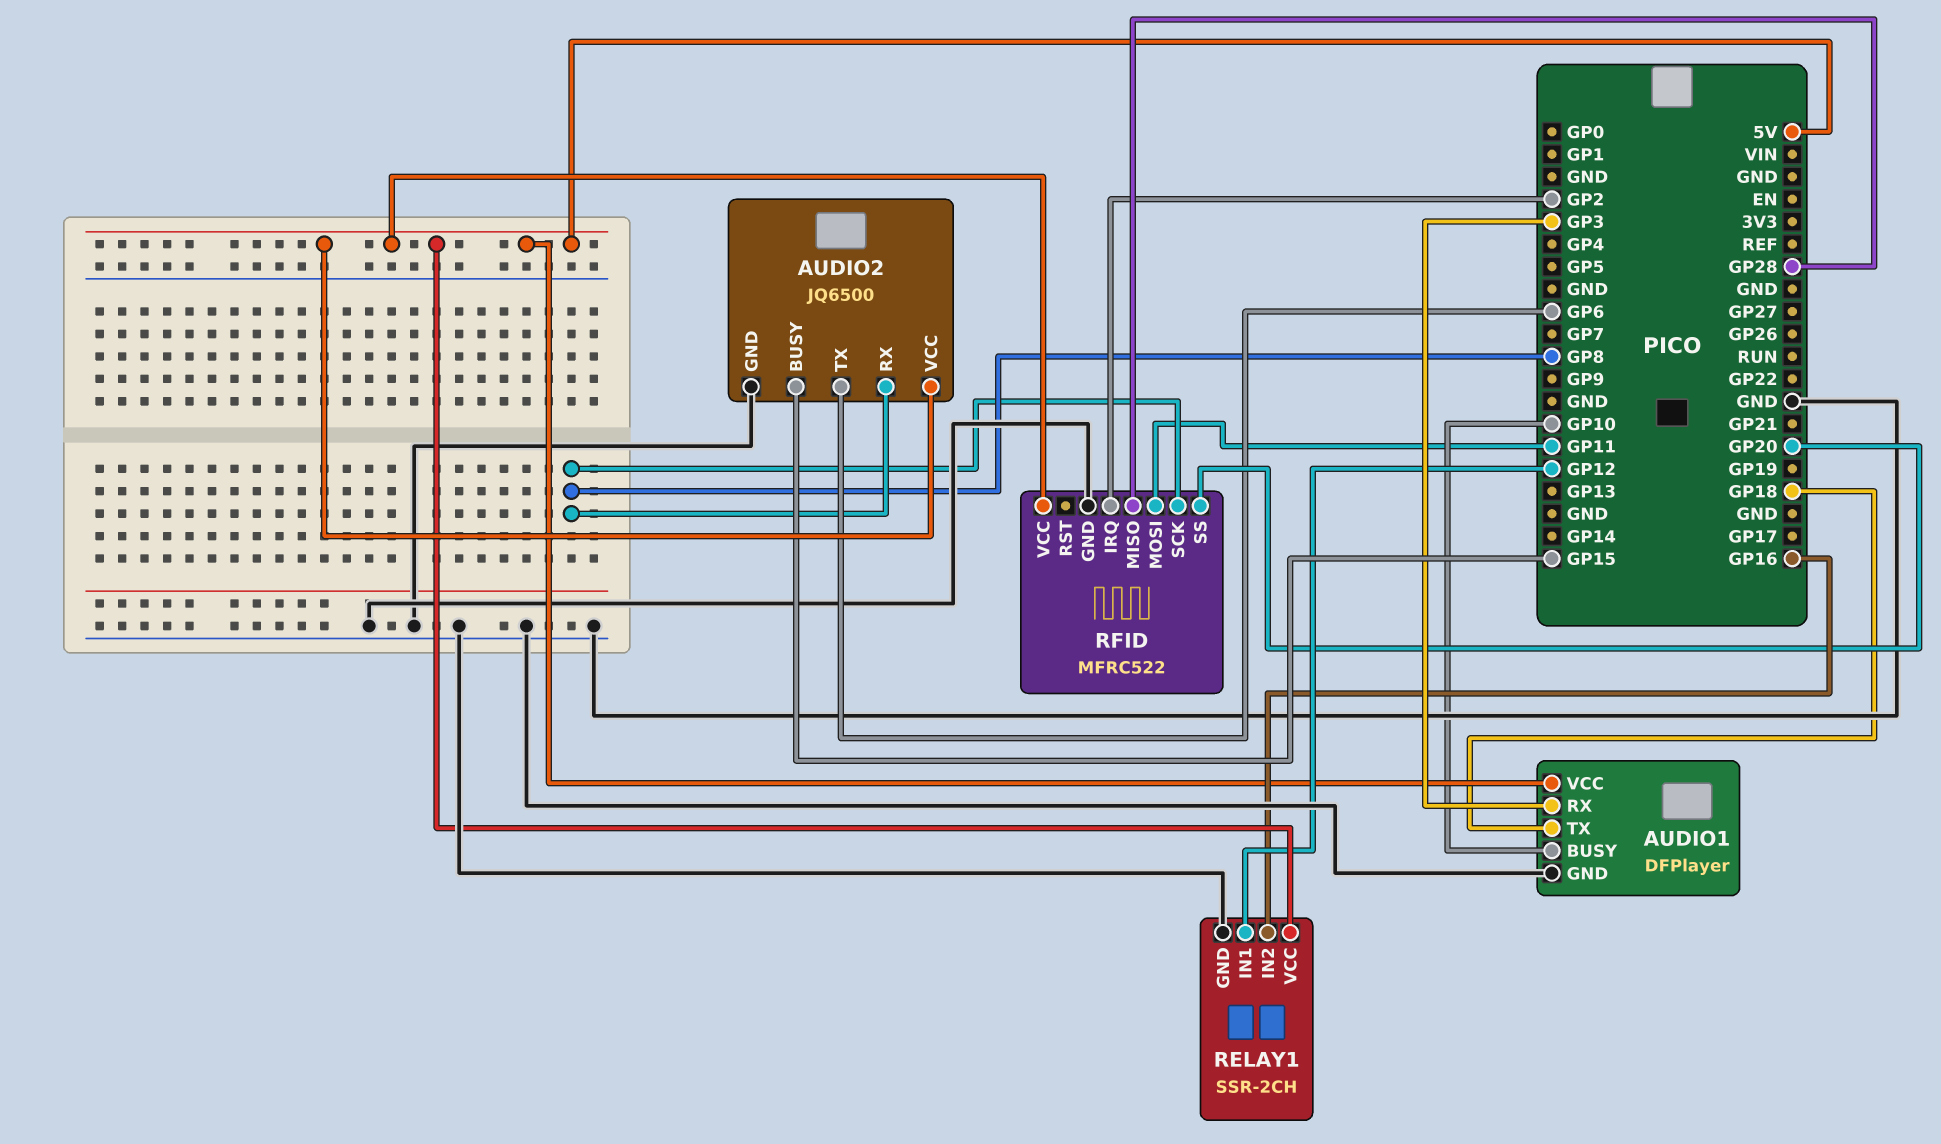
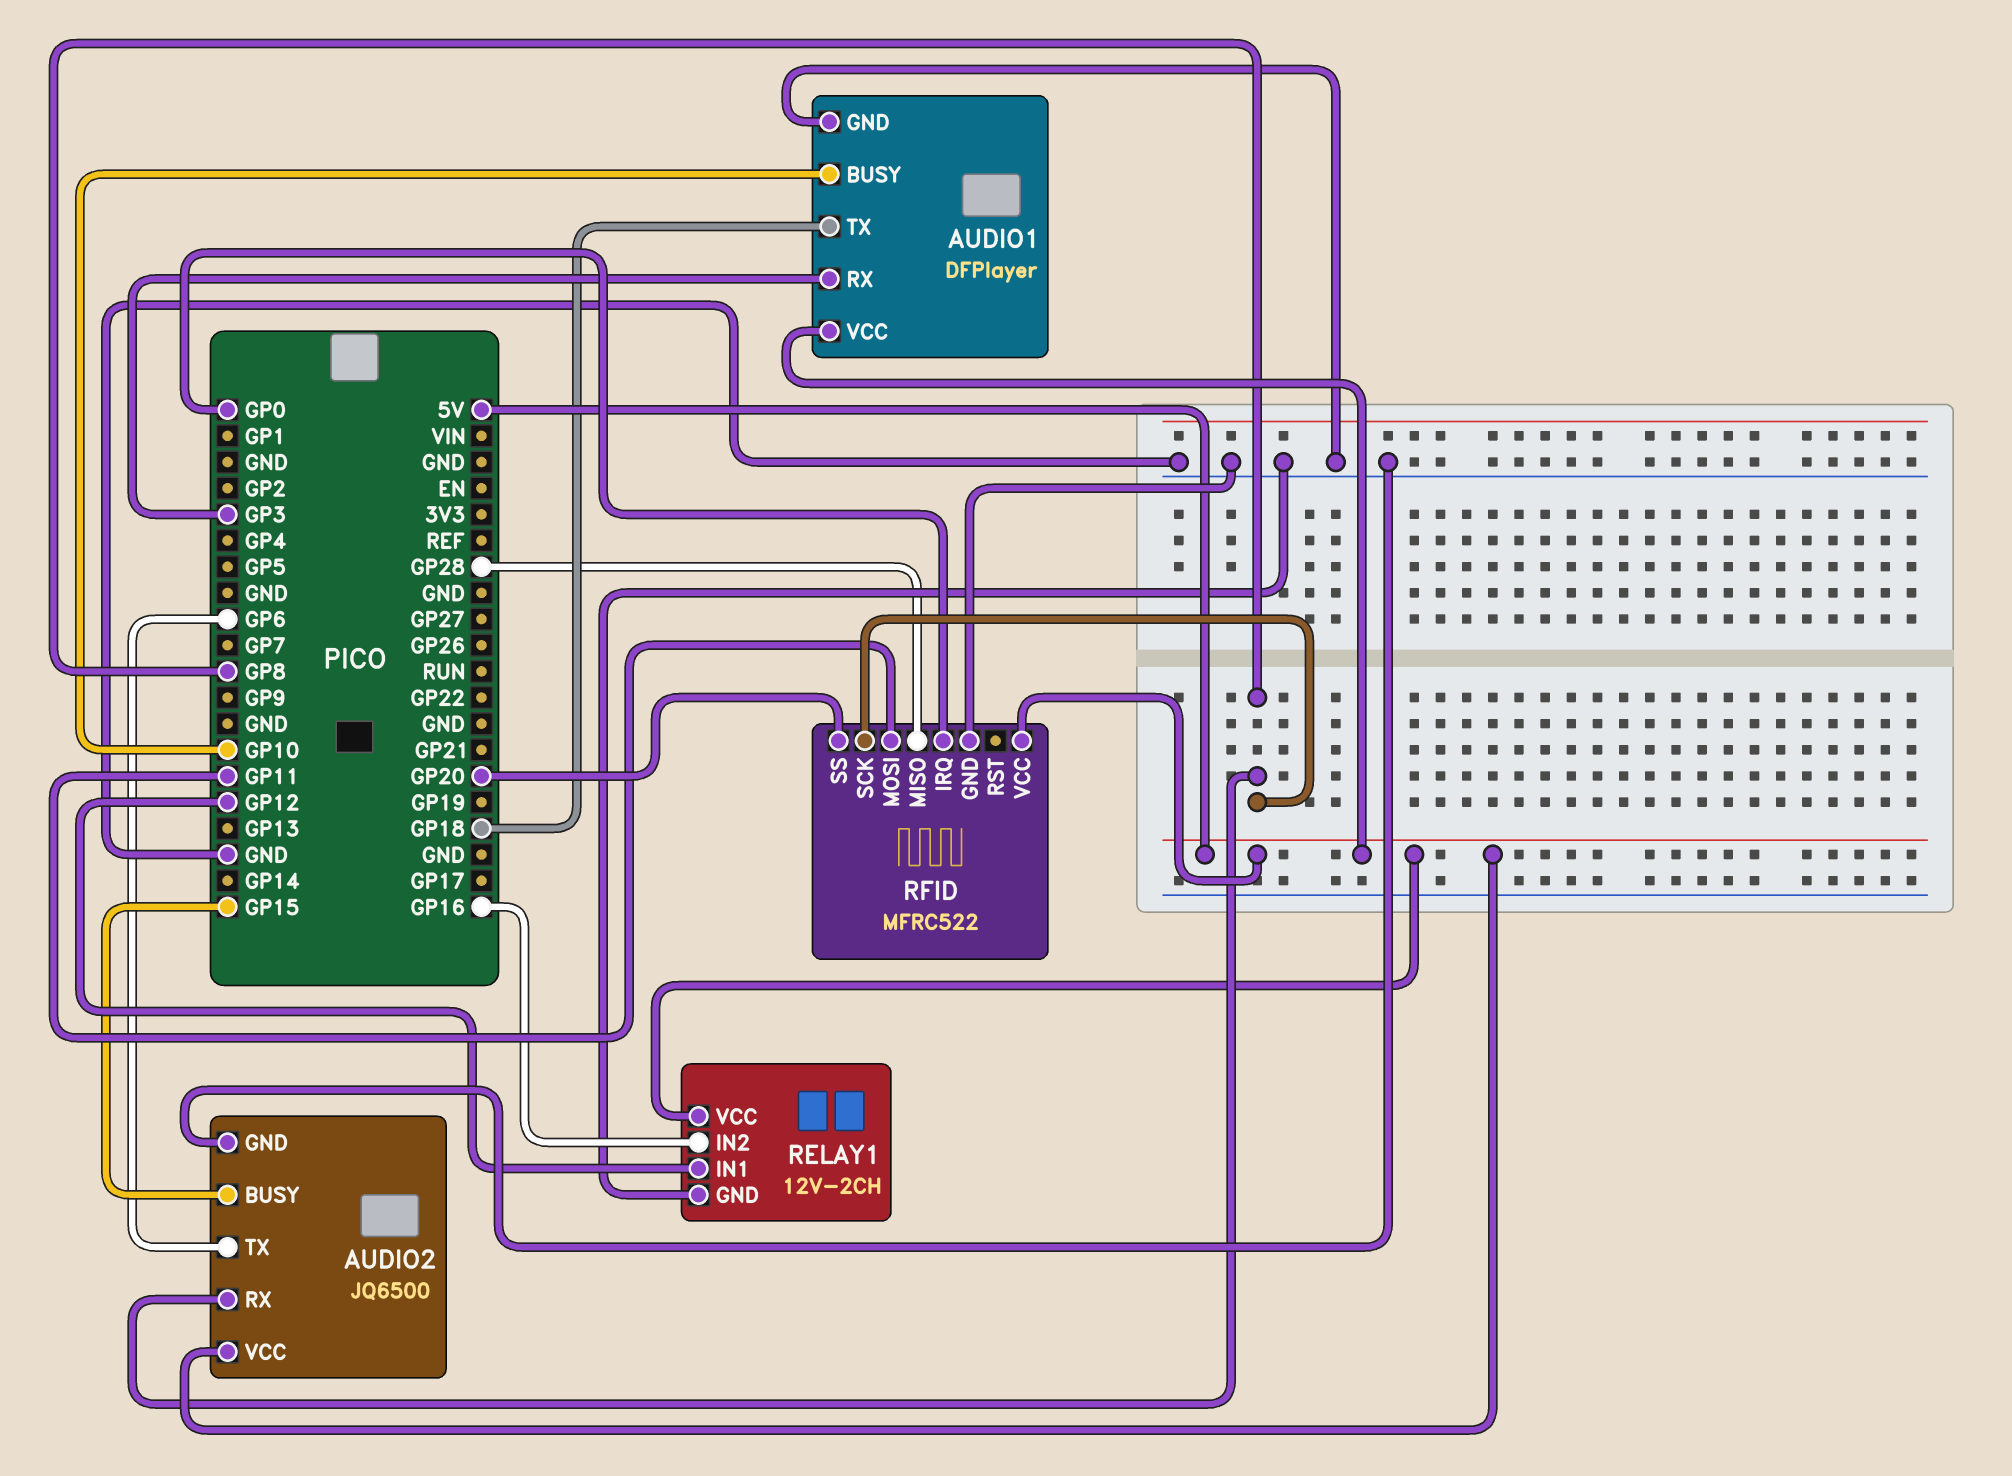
RELAY1: SSR-2CH -> 12V-2CH
RFID pin IRQ: GP2 -> GP0

